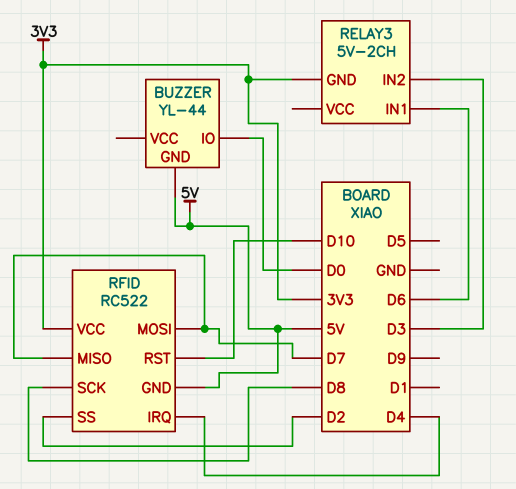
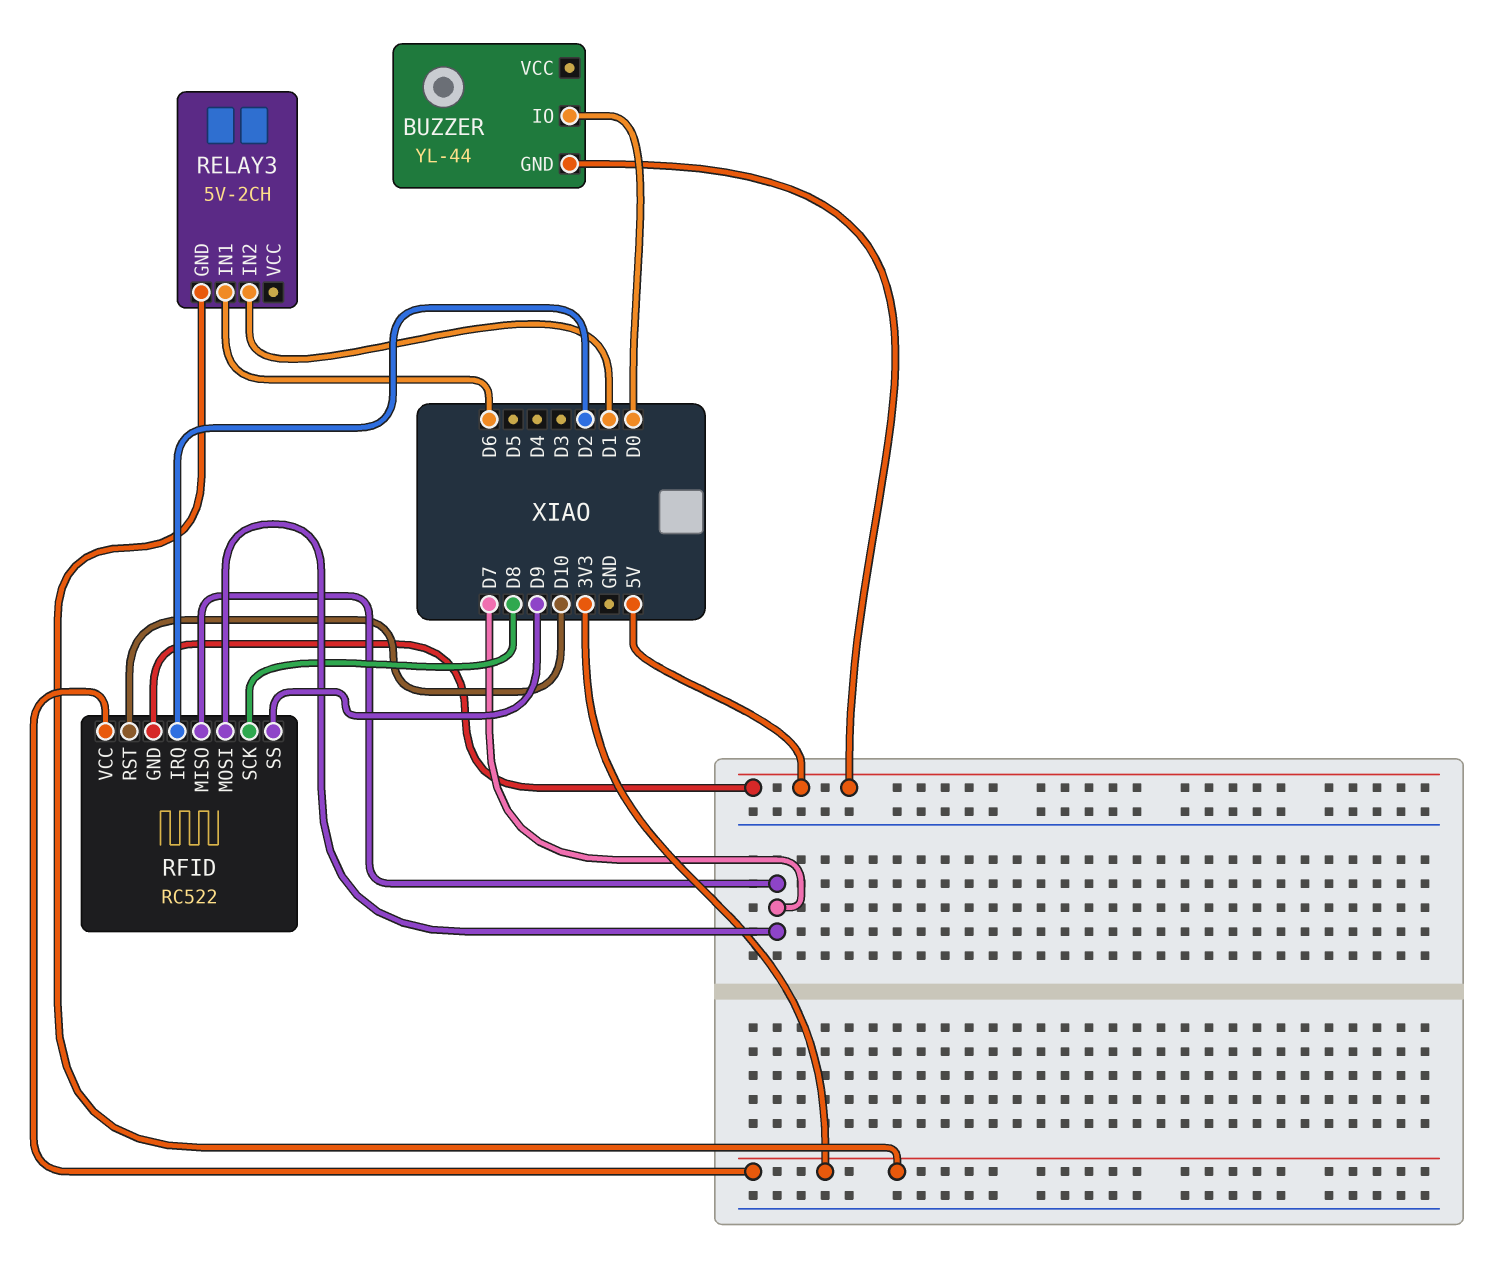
RELAY3 pin IN2: D3 -> D1
RFID pin IRQ: D4 -> D2
RFID pin SS: D2 -> D9

